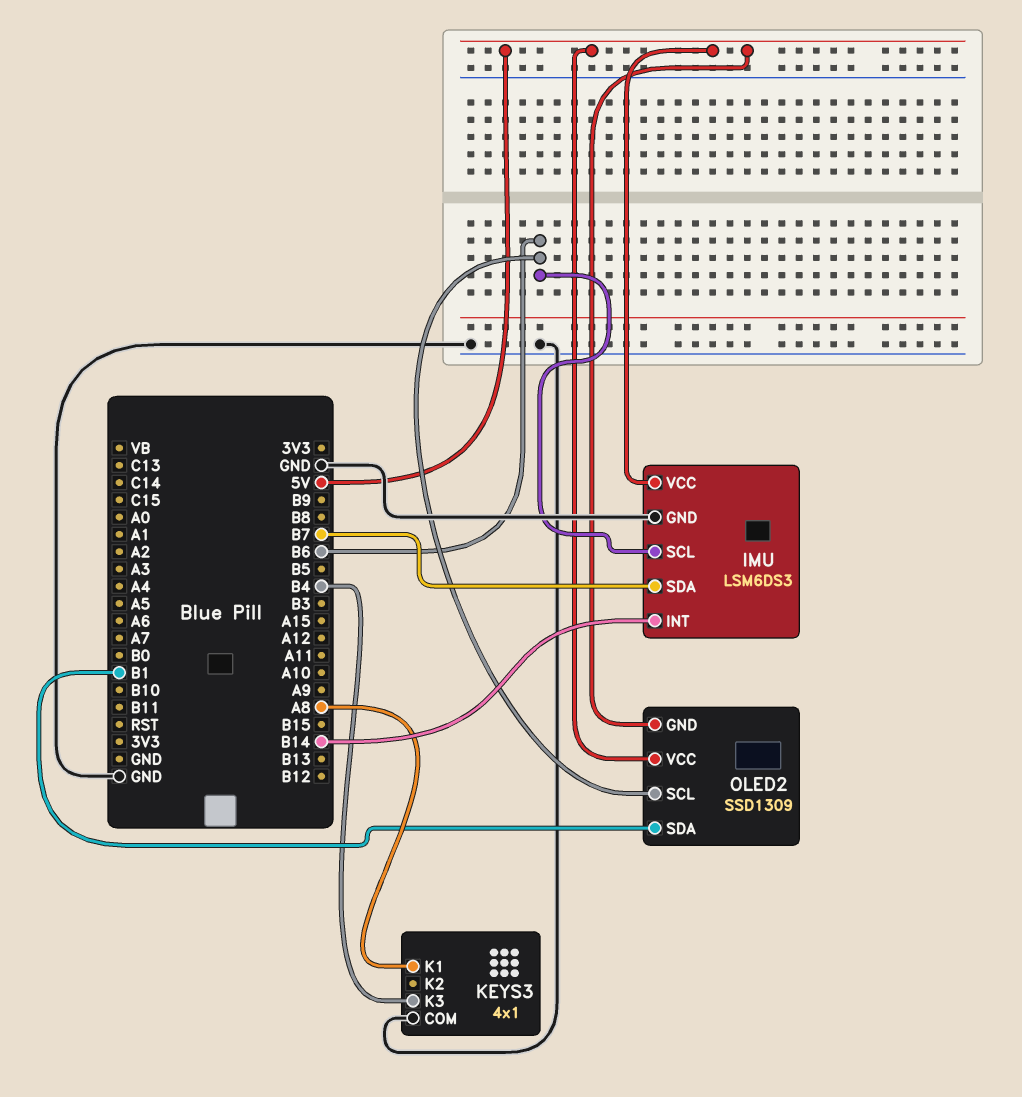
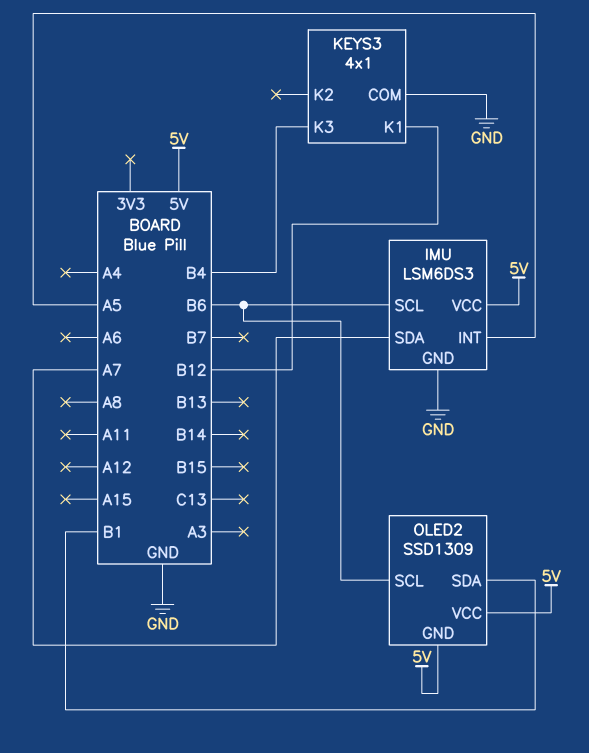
IMU pin INT: B14 -> A5
IMU pin SDA: B7 -> A7
KEYS3 pin K1: A8 -> B12

